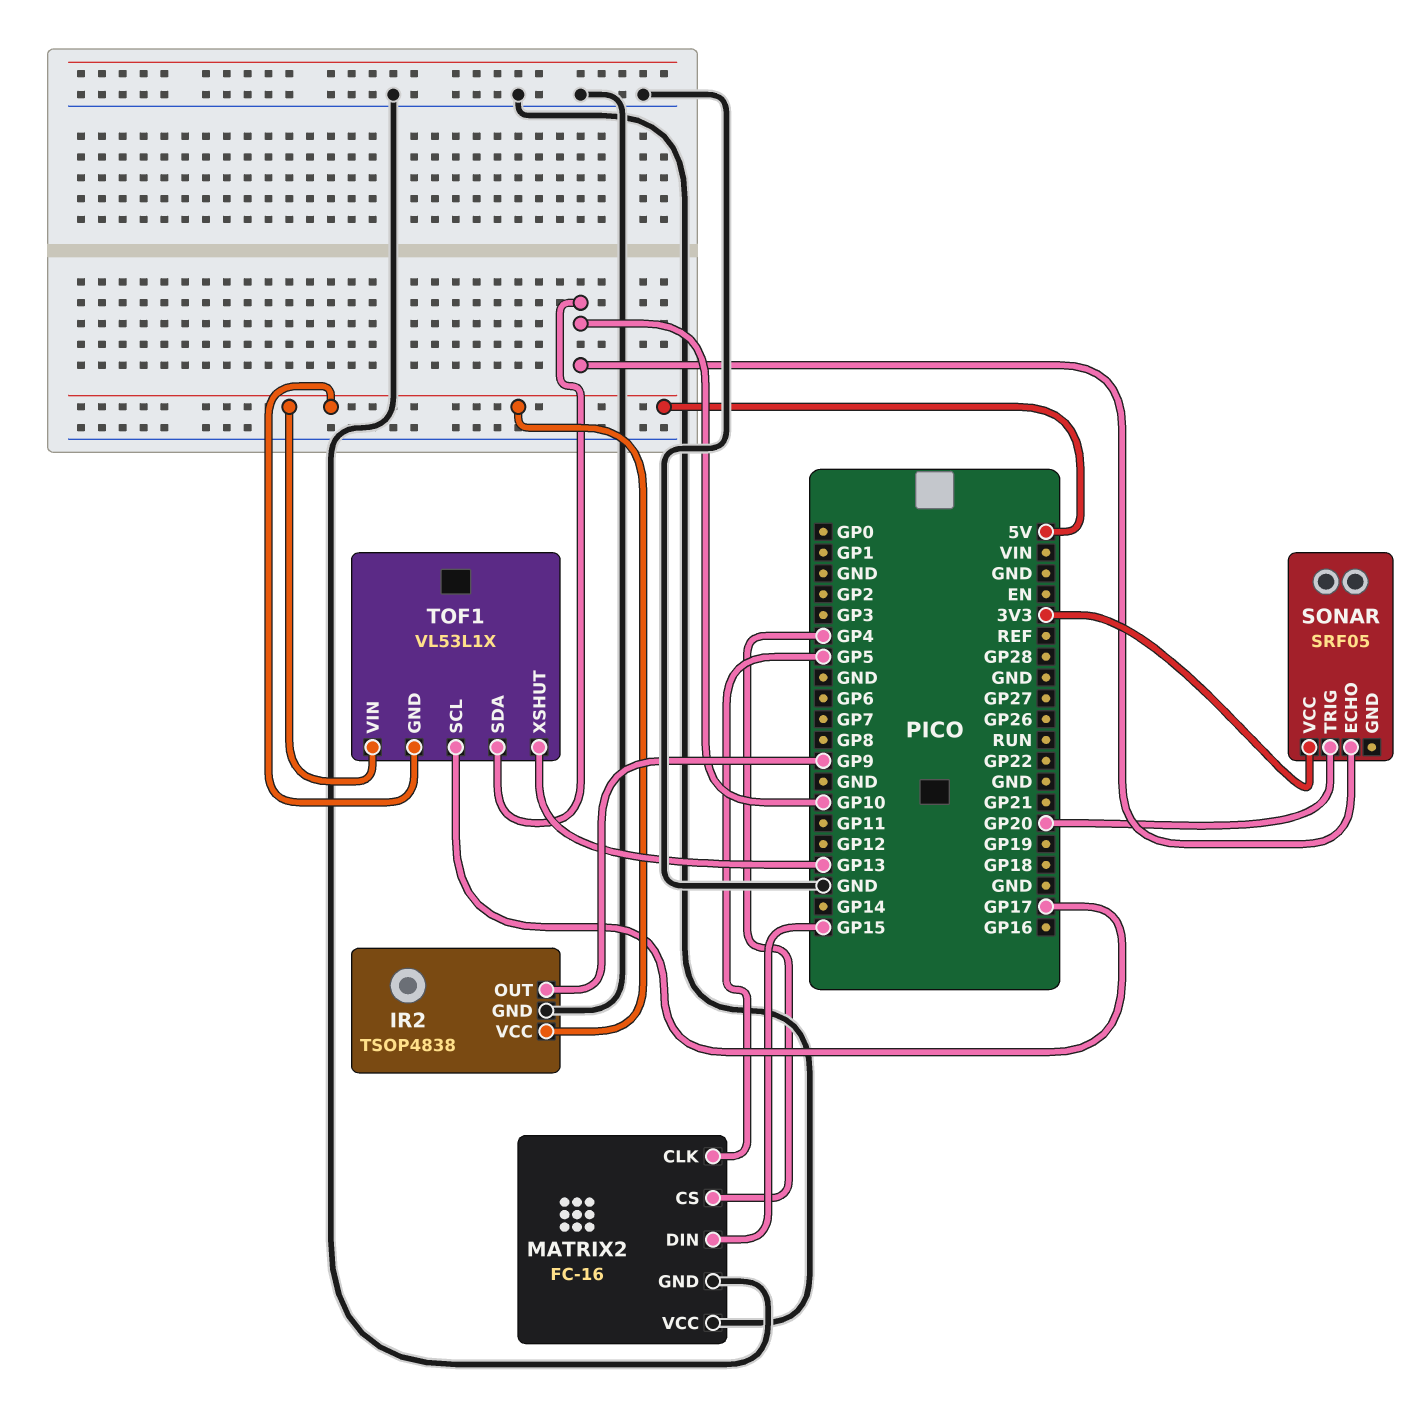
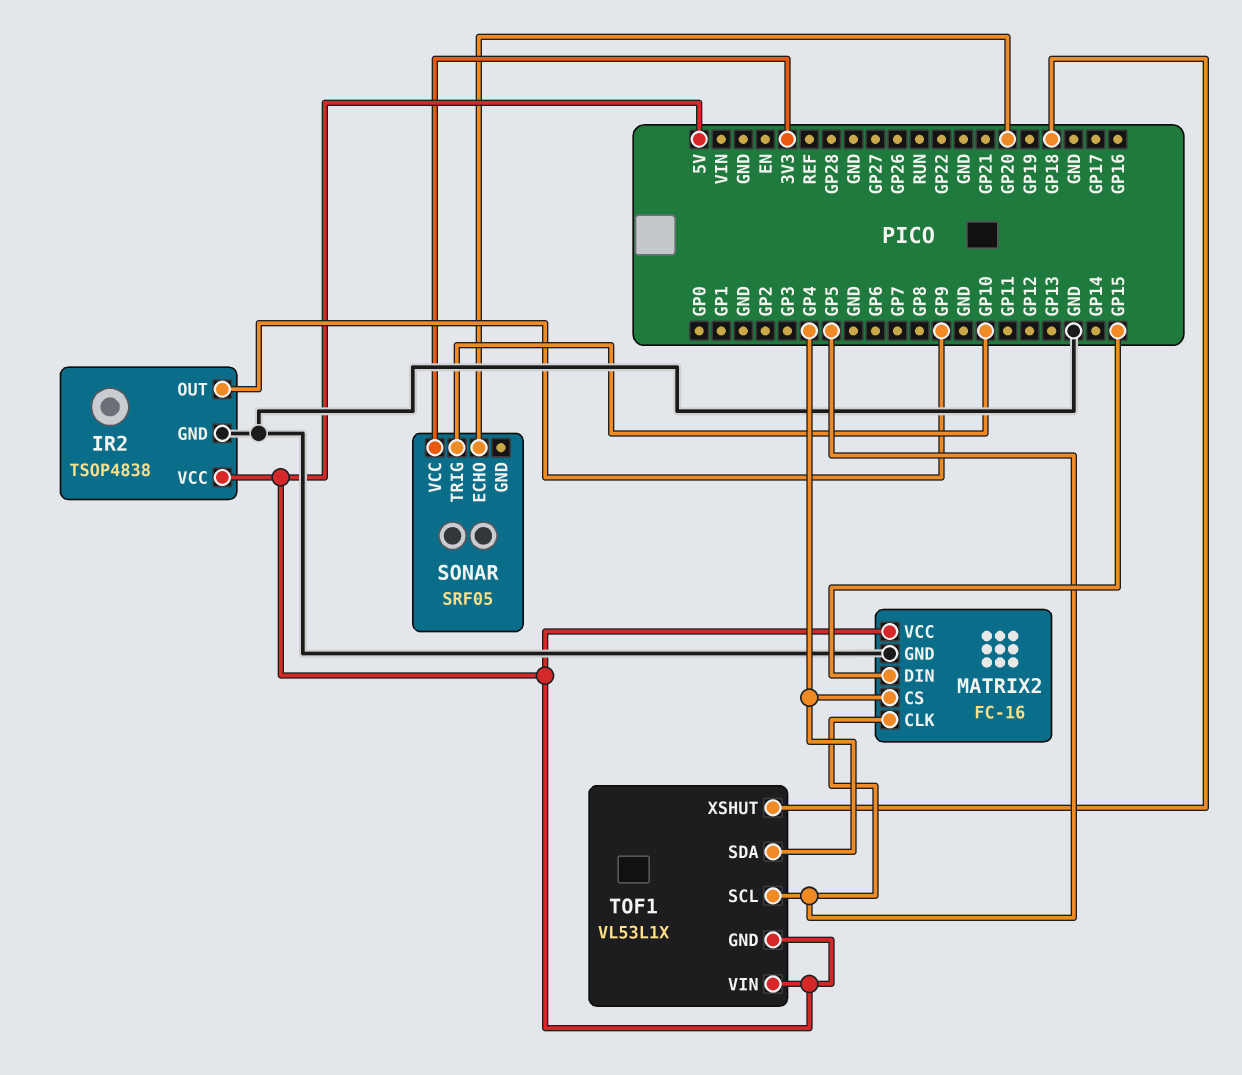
MATRIX2 pin VCC: GND -> 5V
SONAR pin ECHO: GP10 -> GP20
SONAR pin TRIG: GP20 -> GP10
TOF1 pin SCL: GP17 -> GP5
TOF1 pin SDA: GP10 -> GP4
TOF1 pin XSHUT: GP13 -> GP18

